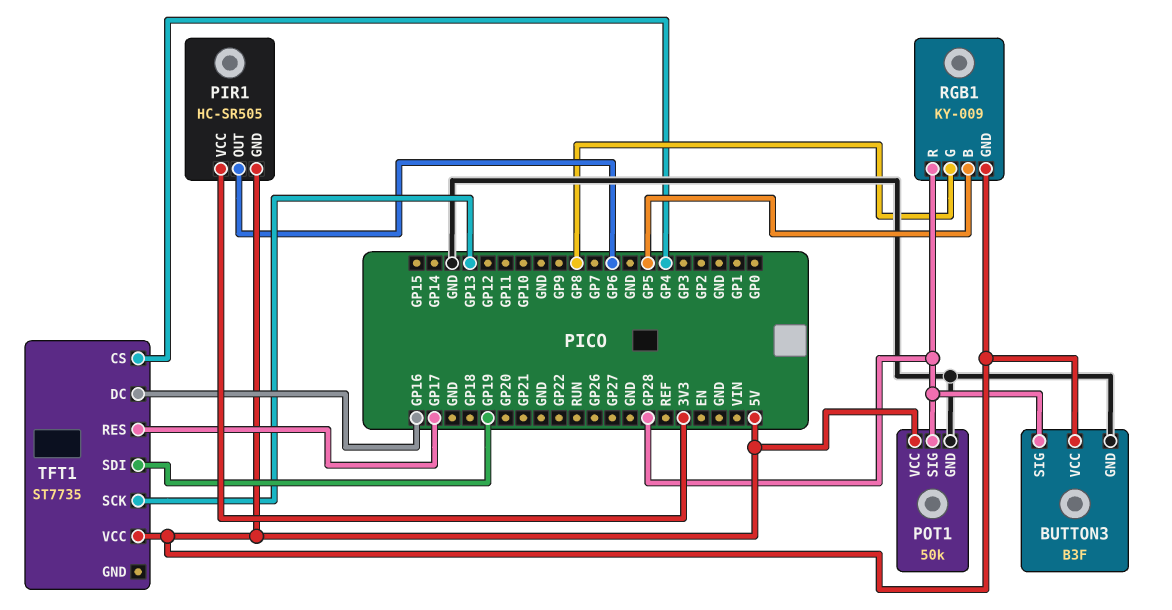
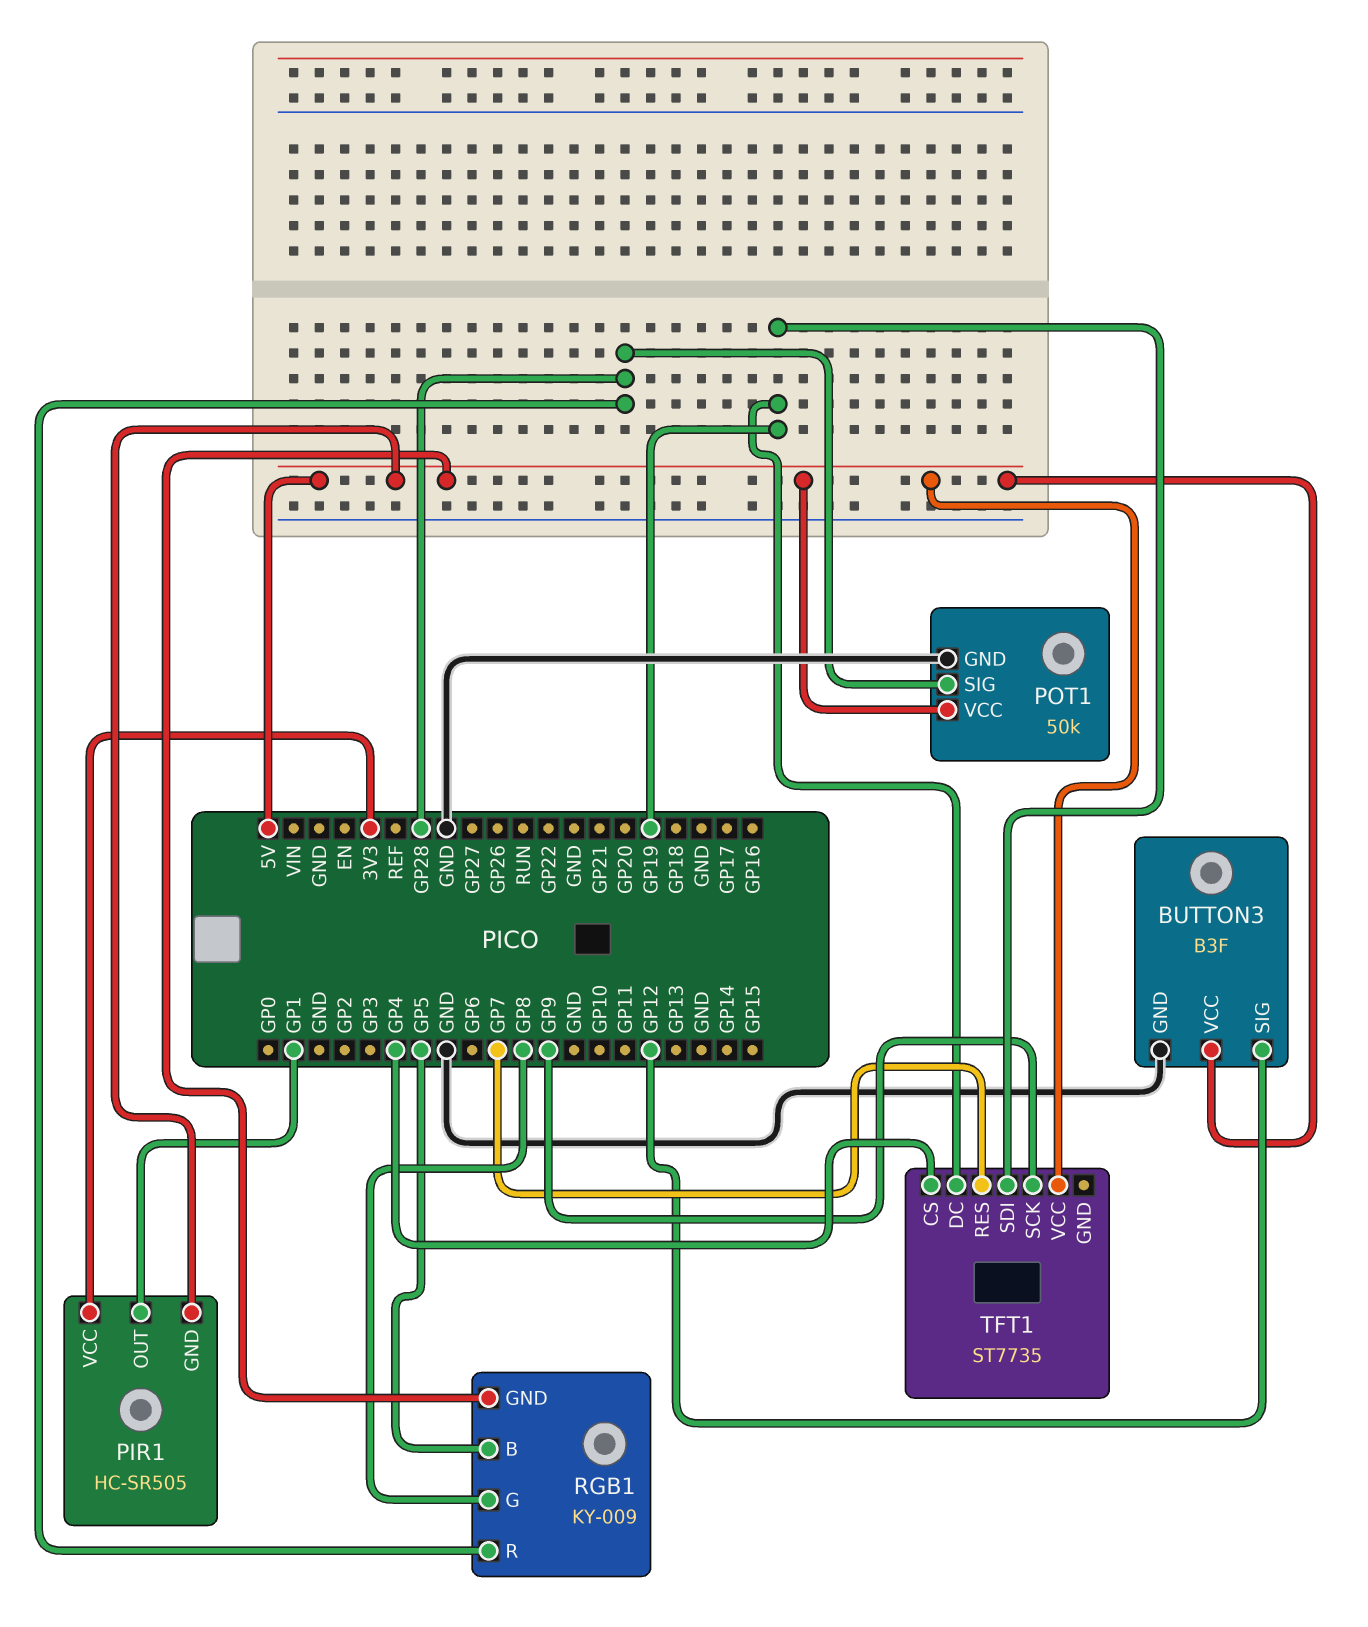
BUTTON3 pin SIG: GP28 -> GP12
PIR1 pin OUT: GP6 -> GP1
TFT1 pin DC: GP16 -> GP19
TFT1 pin RES: GP17 -> GP7
TFT1 pin SCK: GP13 -> GP9

